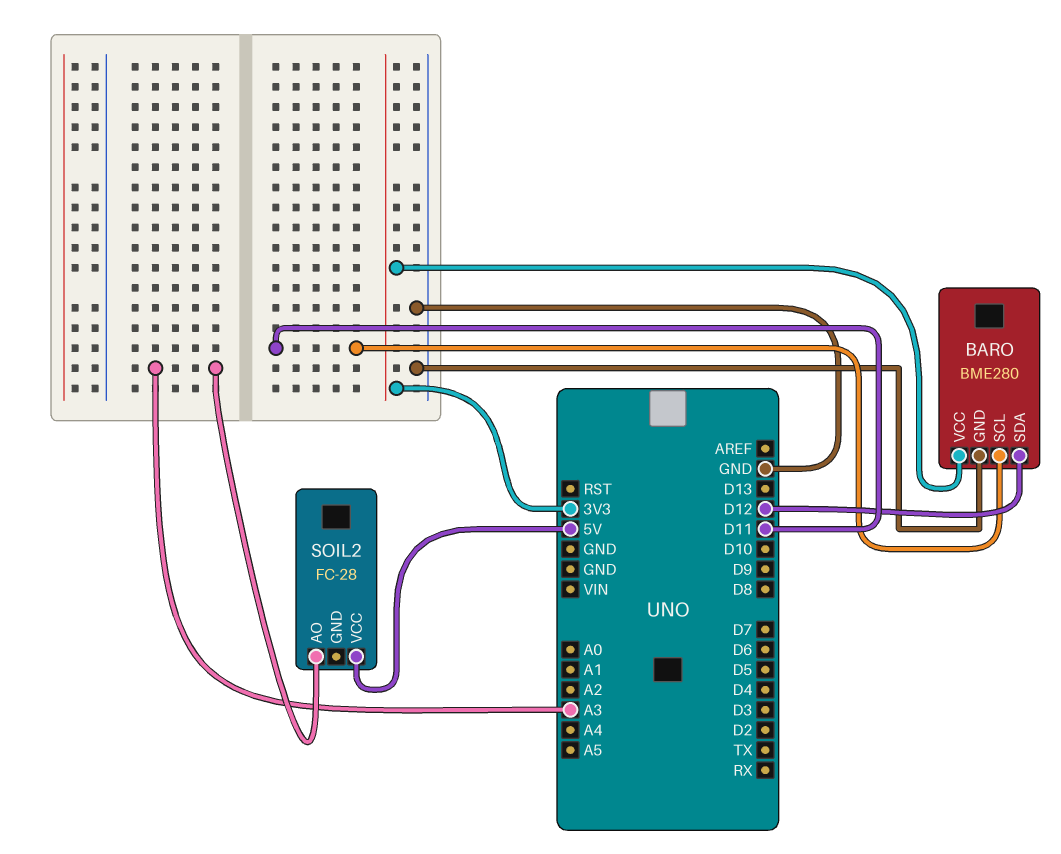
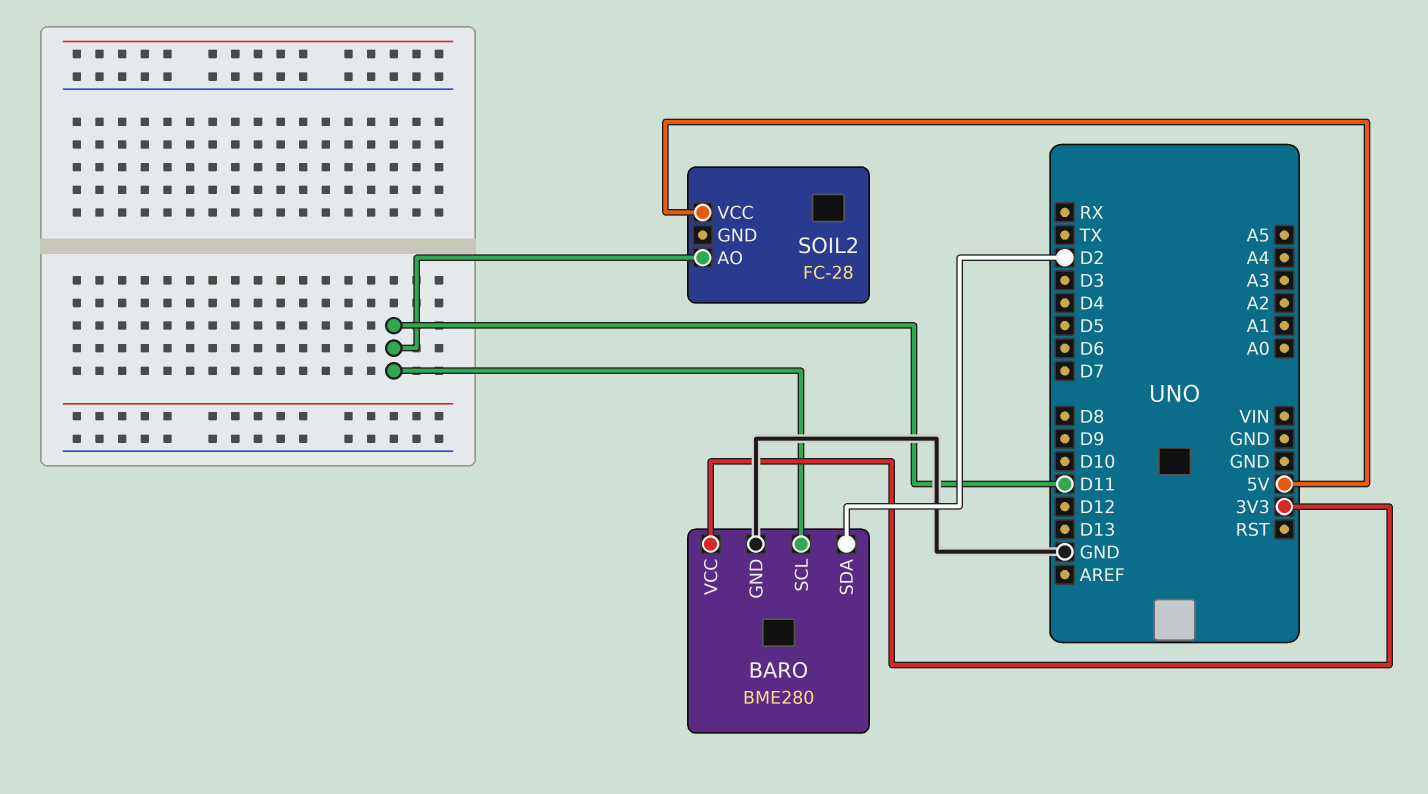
BARO pin SDA: D12 -> D2
SOIL2 pin AO: A3 -> D11

